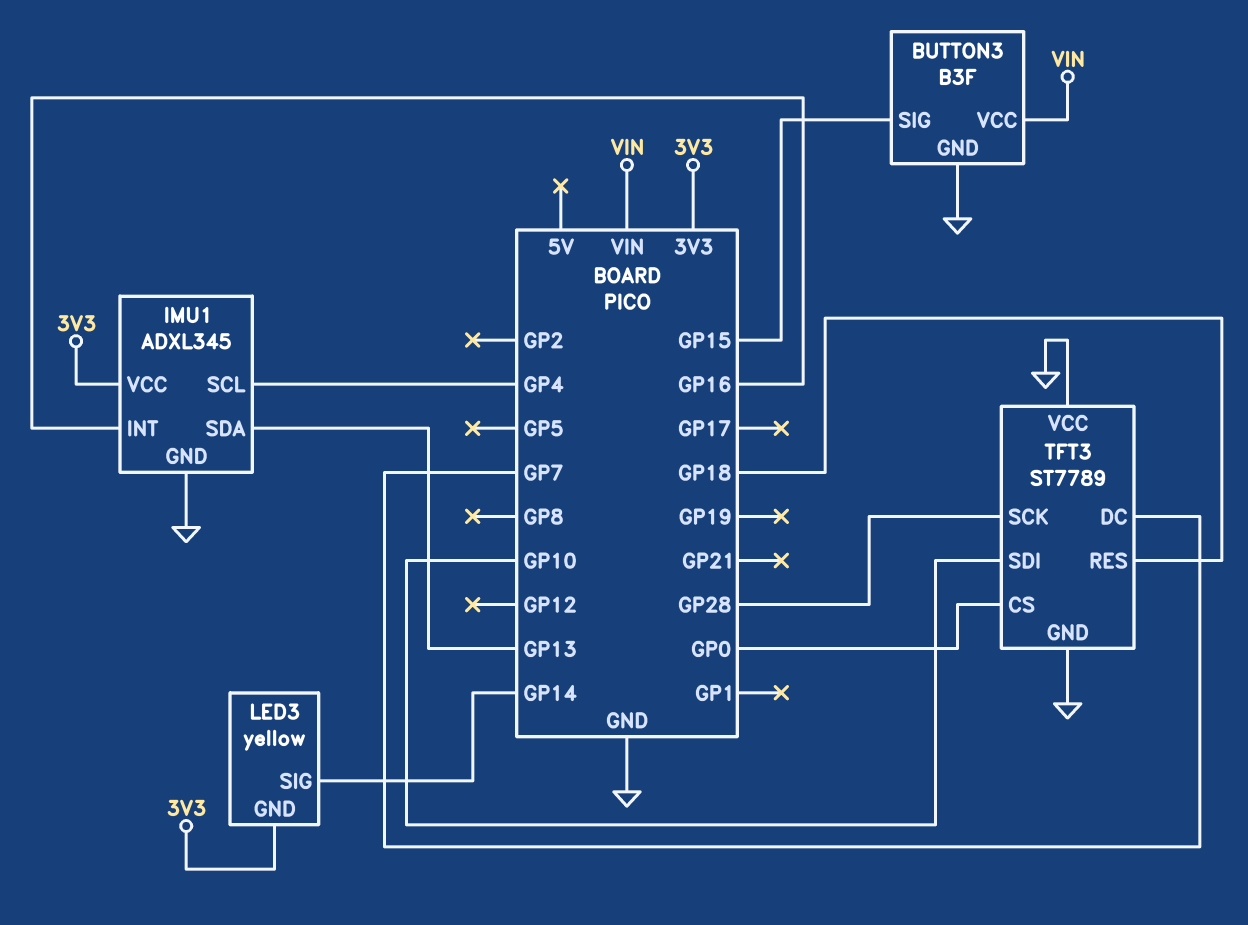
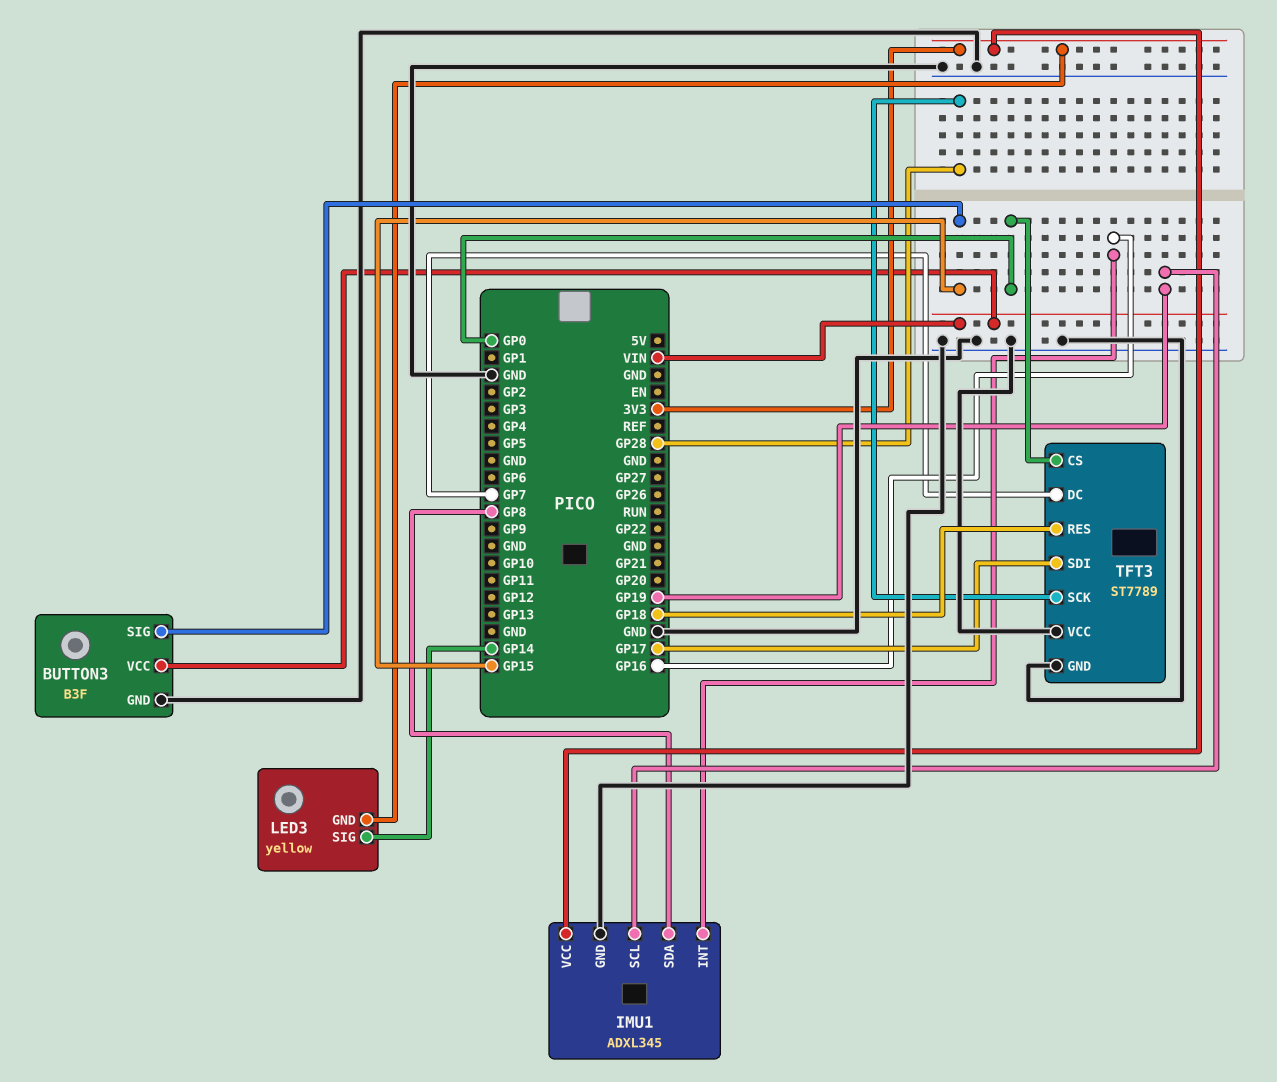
IMU1 pin SCL: GP4 -> GP19
IMU1 pin SDA: GP13 -> GP8
TFT3 pin SDI: GP10 -> GP17

